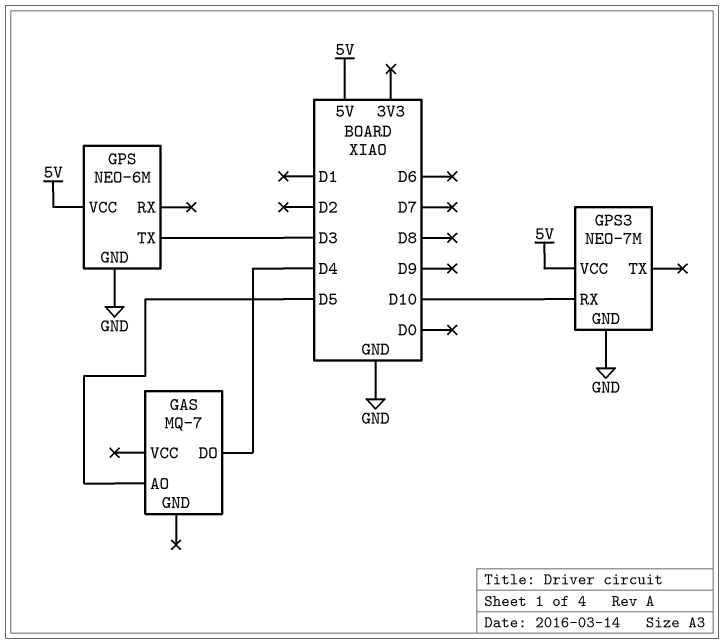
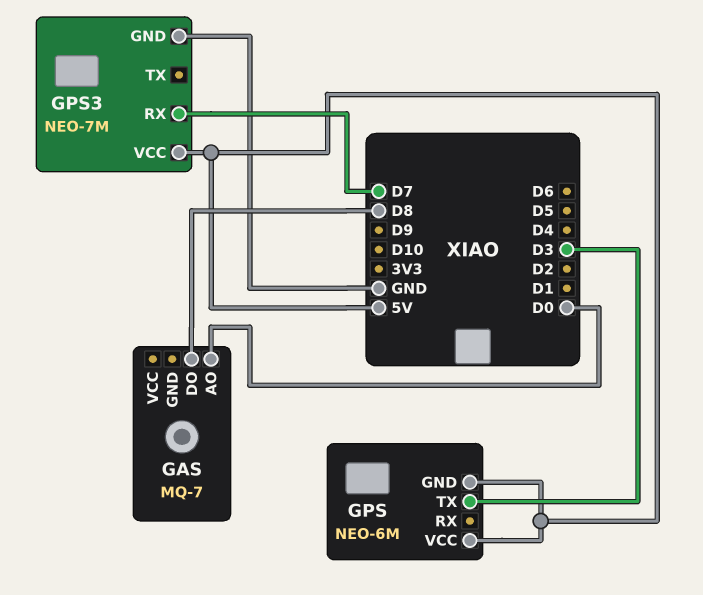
GAS pin AO: D5 -> D0
GAS pin DO: D4 -> D8
GPS pin GND: GND -> 5V
GPS3 pin RX: D10 -> D7

